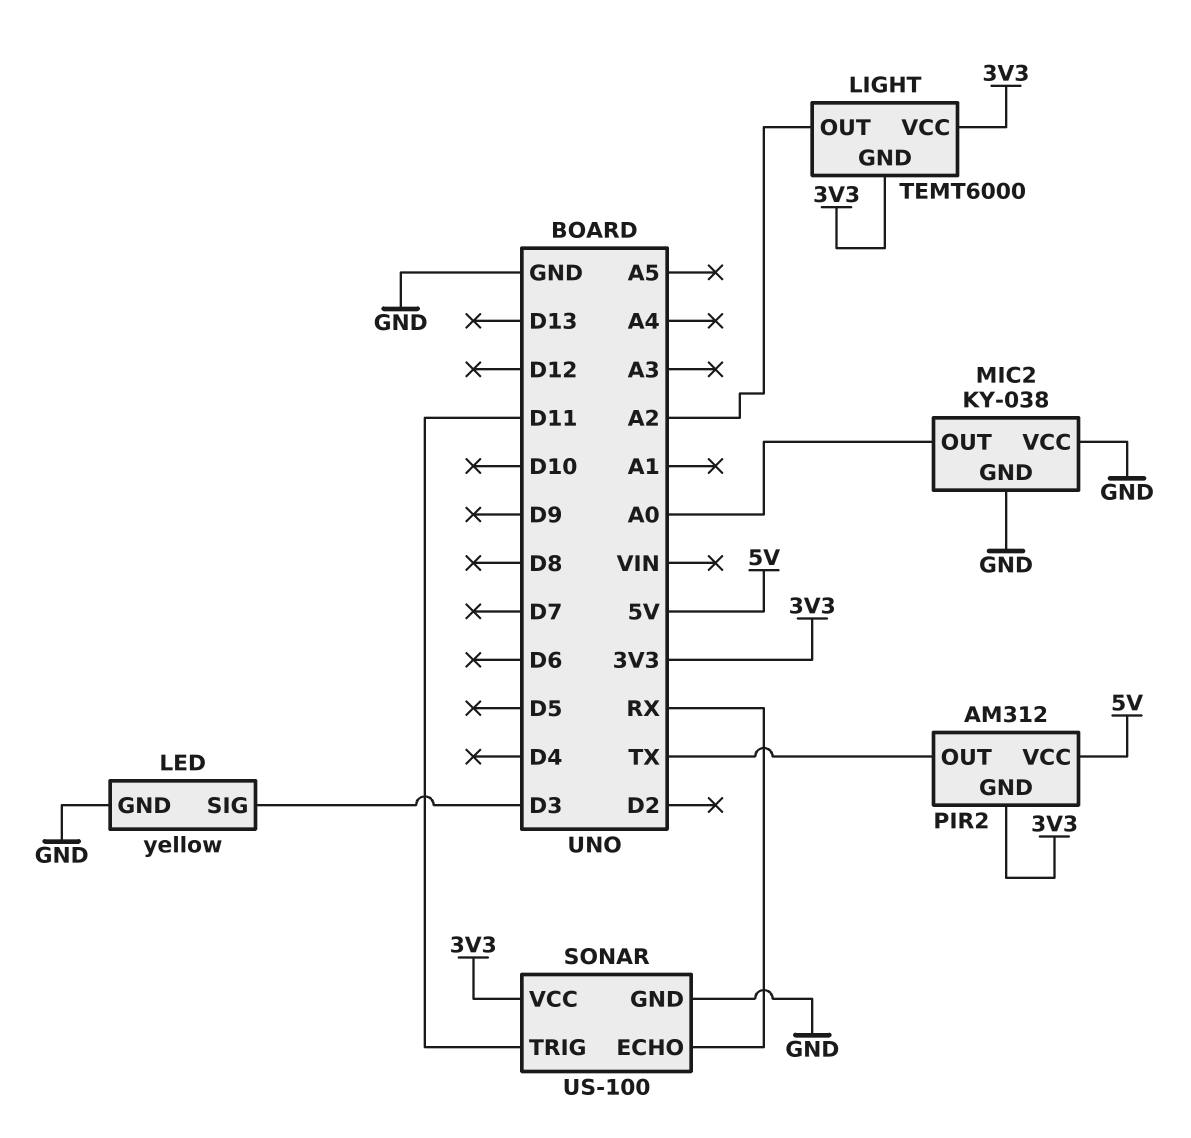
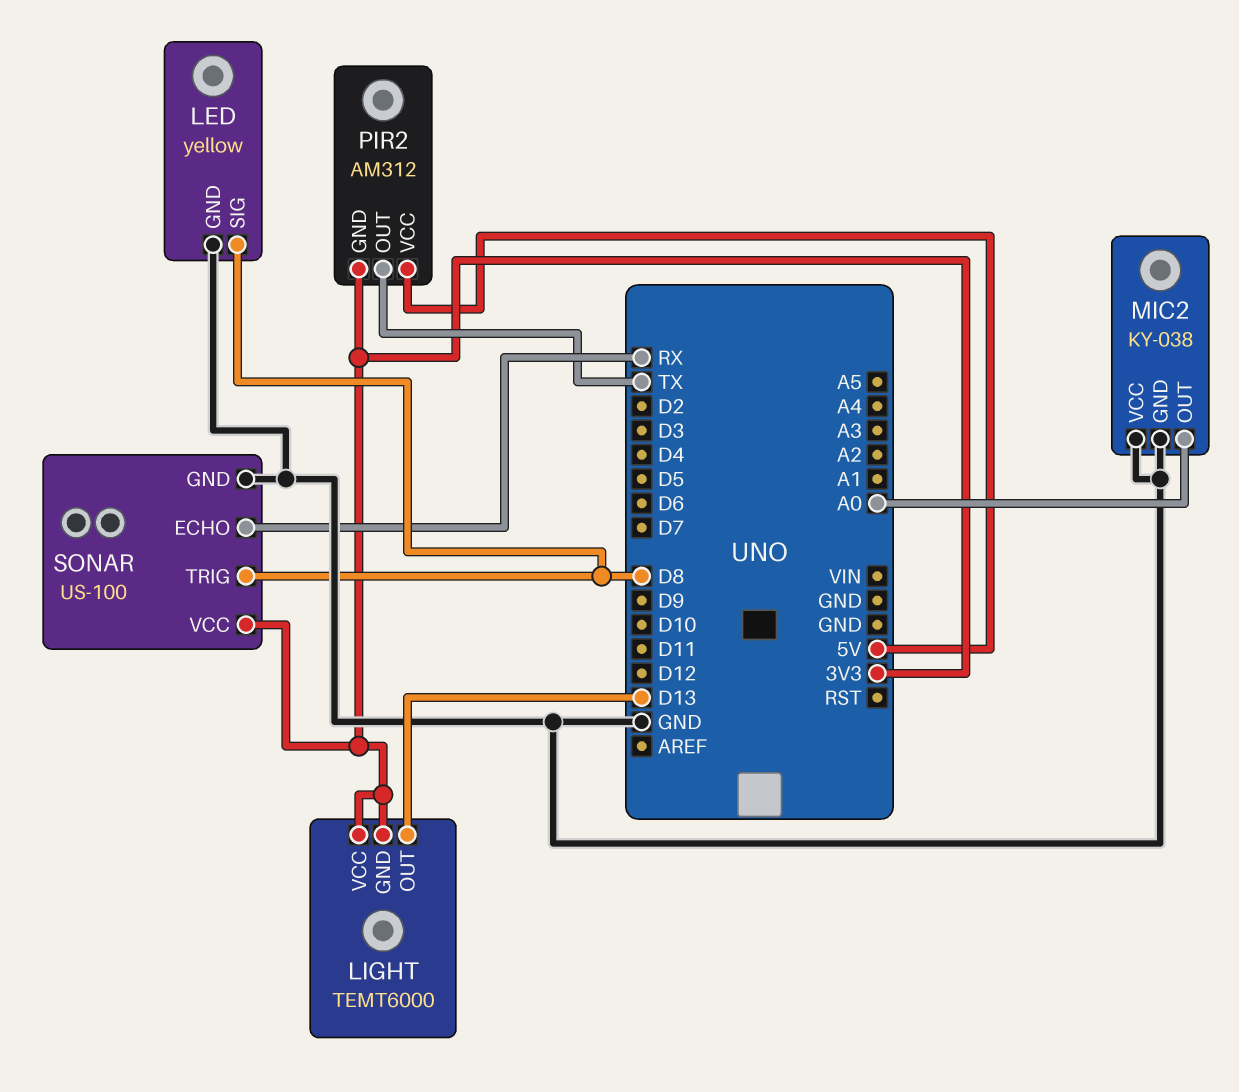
LED pin SIG: D3 -> D8
LIGHT pin OUT: A2 -> D13
SONAR pin TRIG: D11 -> D8

